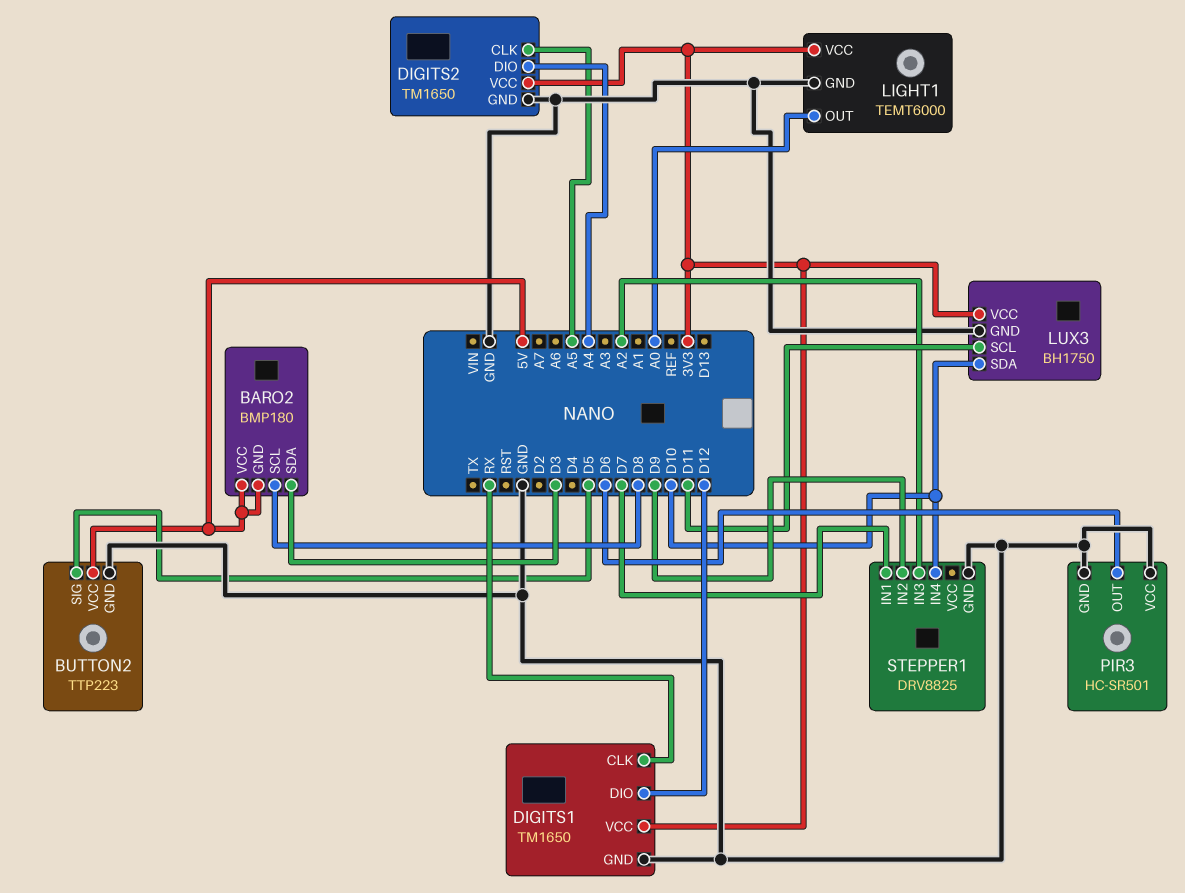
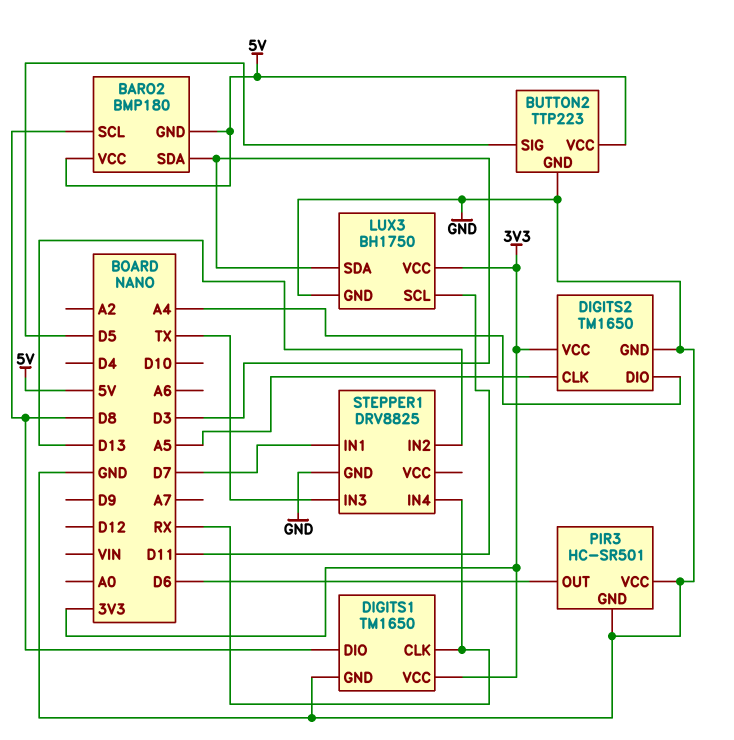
DIGITS1 pin DIO: D12 -> D8
LIGHT1: TEMT6000 -> none
LIGHT1 pin GND: GND -> none
LIGHT1 pin OUT: A0 -> none
LIGHT1 pin VCC: 3V3 -> none
LUX3 pin SDA: D10 -> D3
STEPPER1 pin IN2: D9 -> D13
STEPPER1 pin IN3: A2 -> TX
STEPPER1 pin IN4: D10 -> RX

